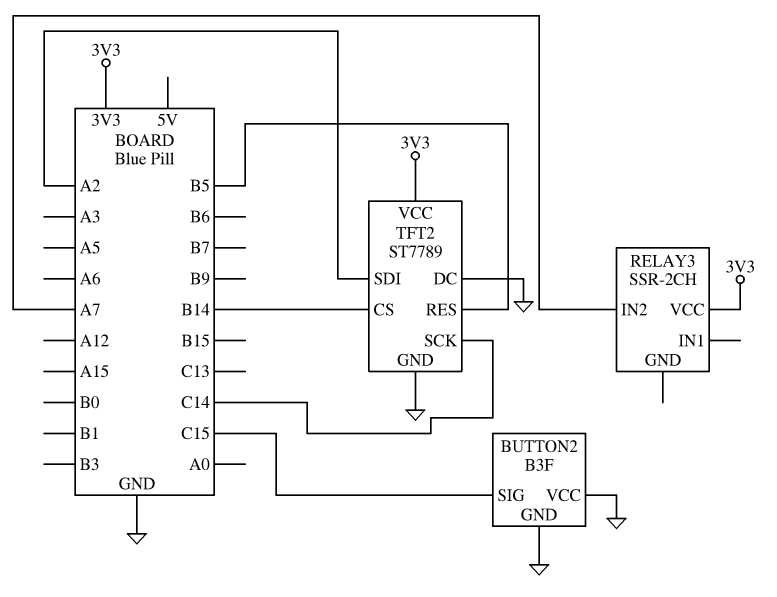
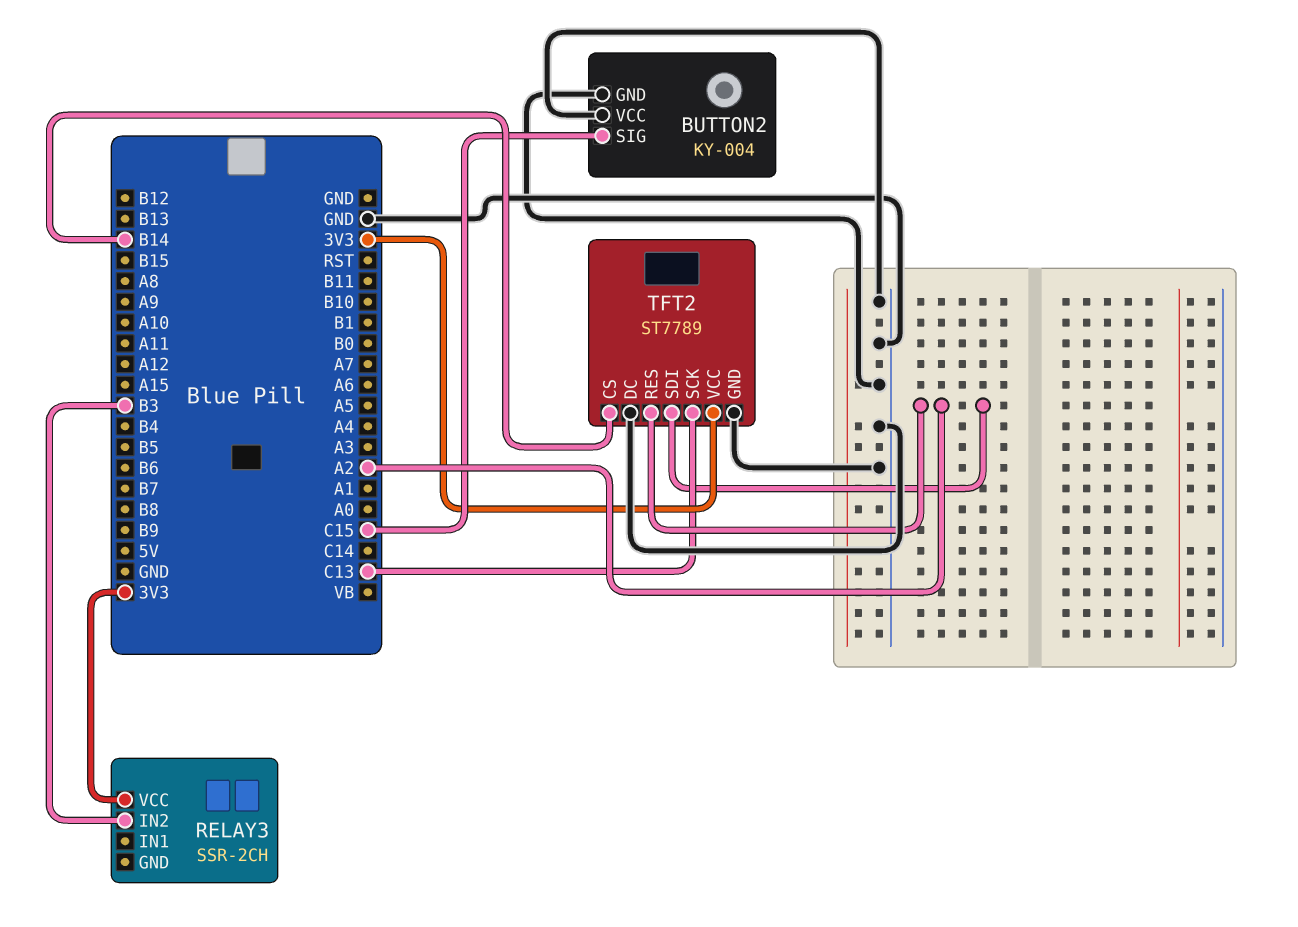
BUTTON2: B3F -> KY-004
RELAY3 pin IN2: A7 -> B3
TFT2 pin RES: B5 -> A2
TFT2 pin SCK: C14 -> C13

